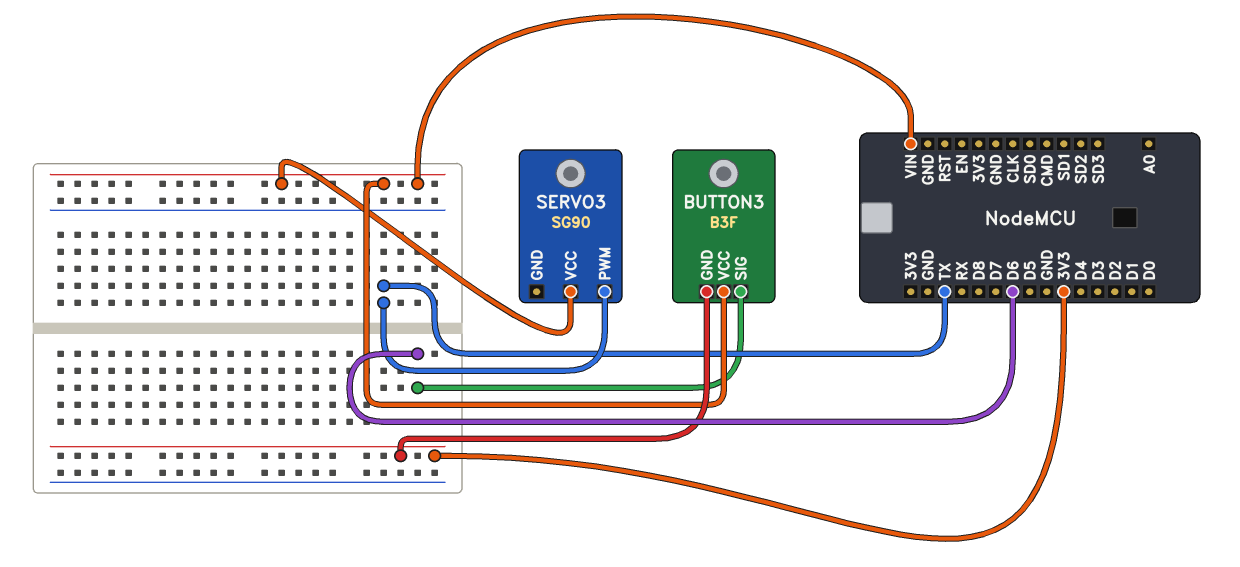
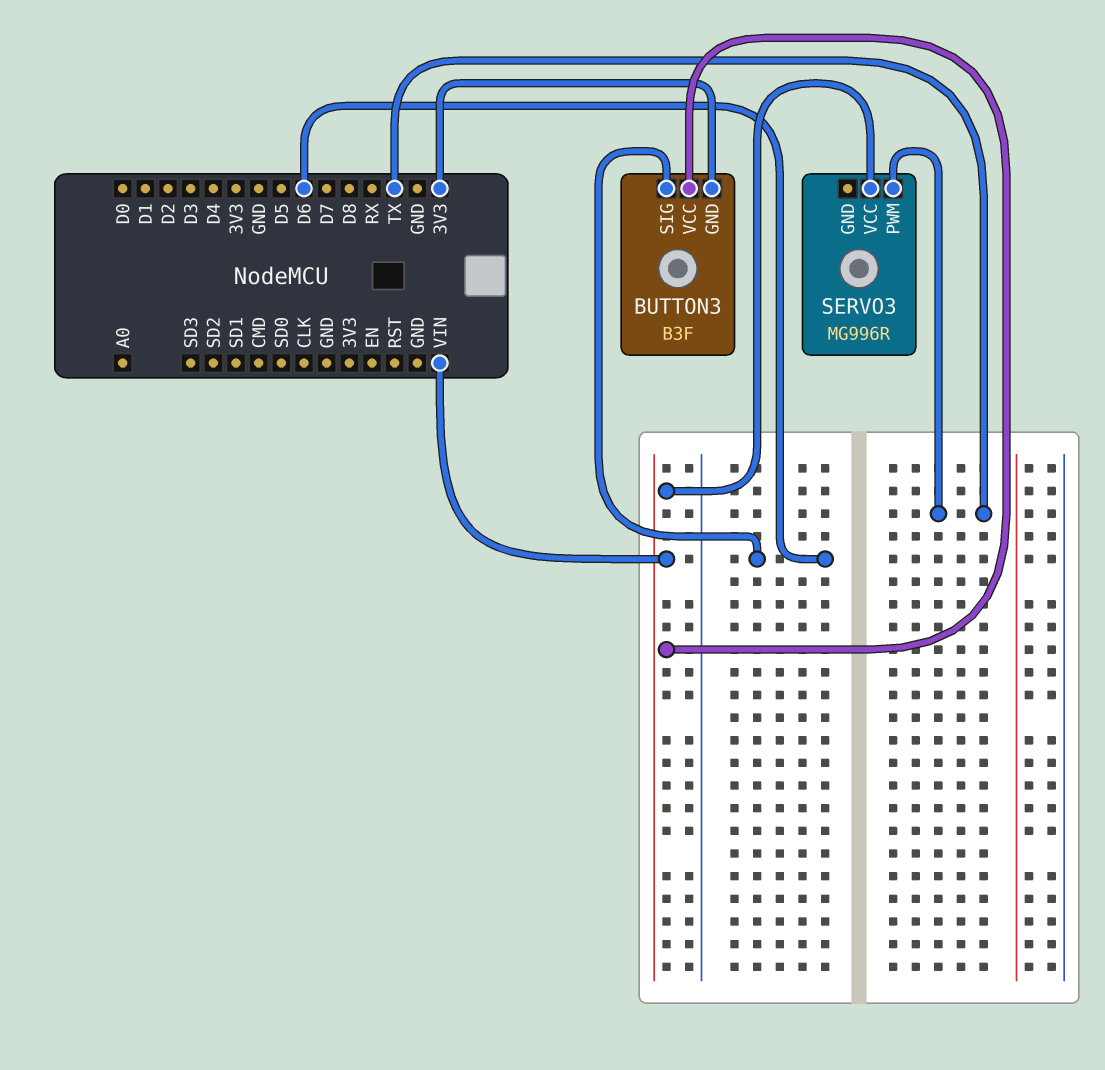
SERVO3: SG90 -> MG996R

